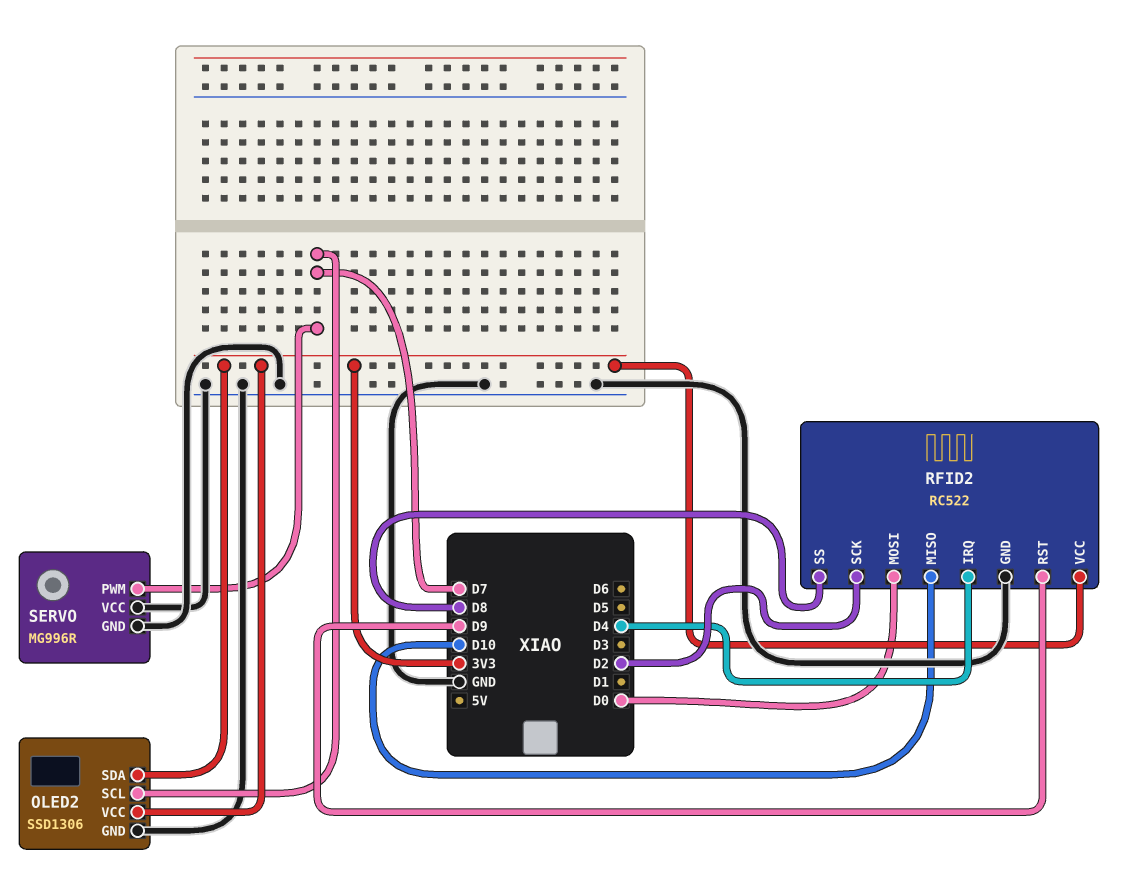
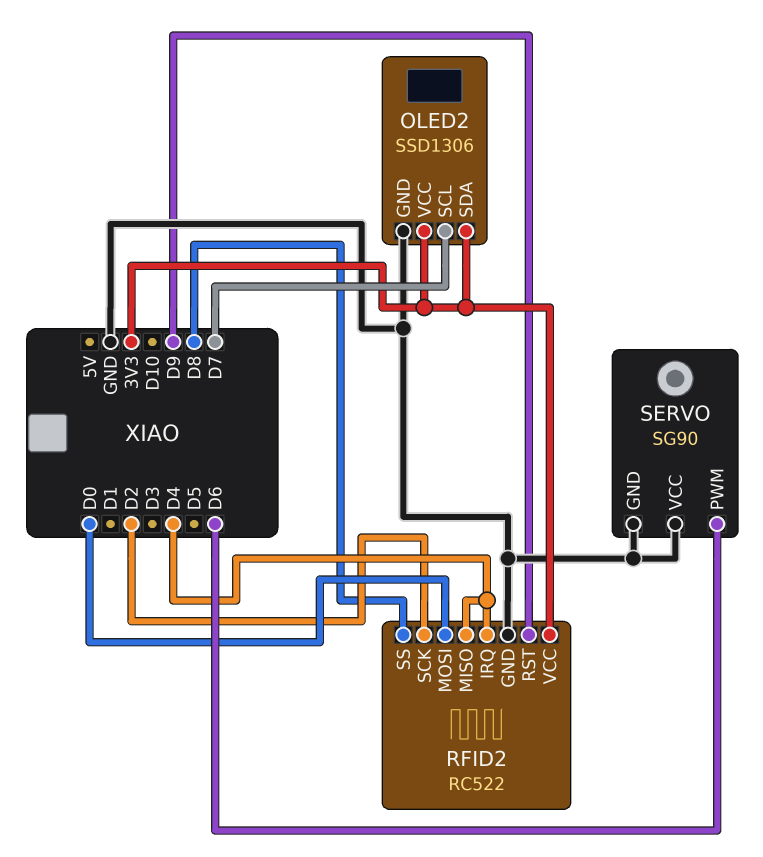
RFID2 pin MISO: D10 -> D4
SERVO: MG996R -> SG90
SERVO pin PWM: D7 -> D6

